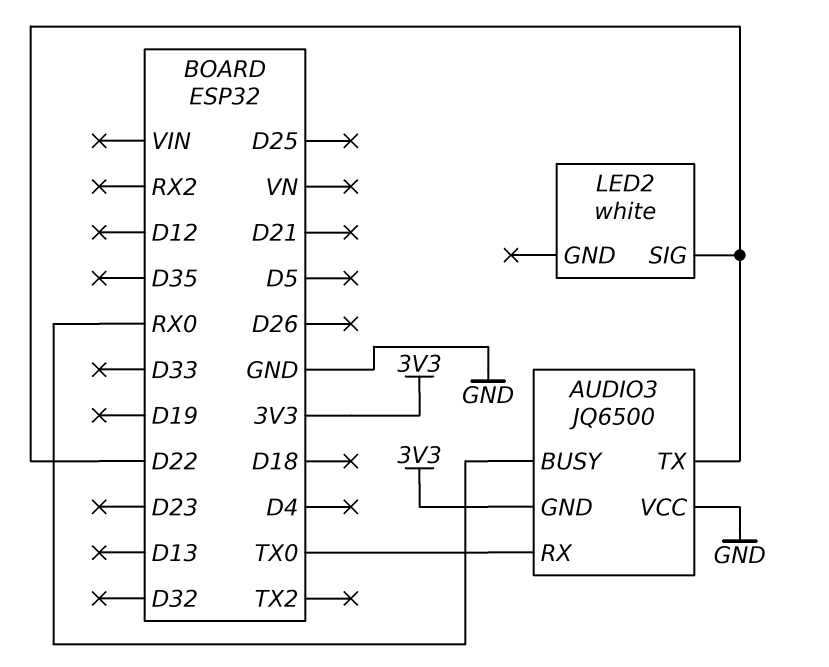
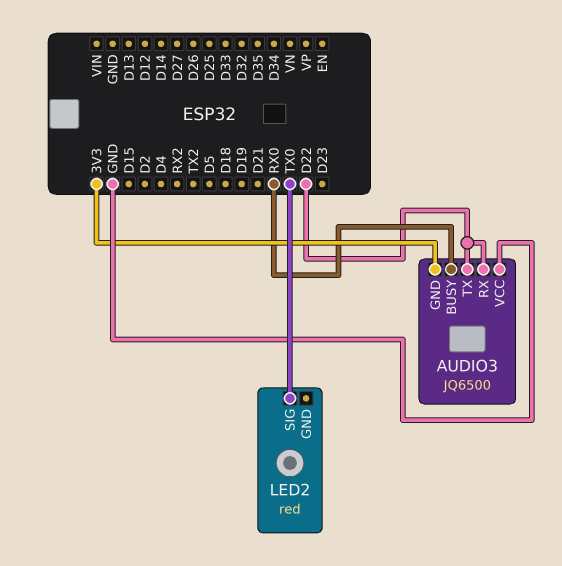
AUDIO3 pin RX: TX0 -> D22
LED2: white -> red
LED2 pin SIG: D22 -> TX0

